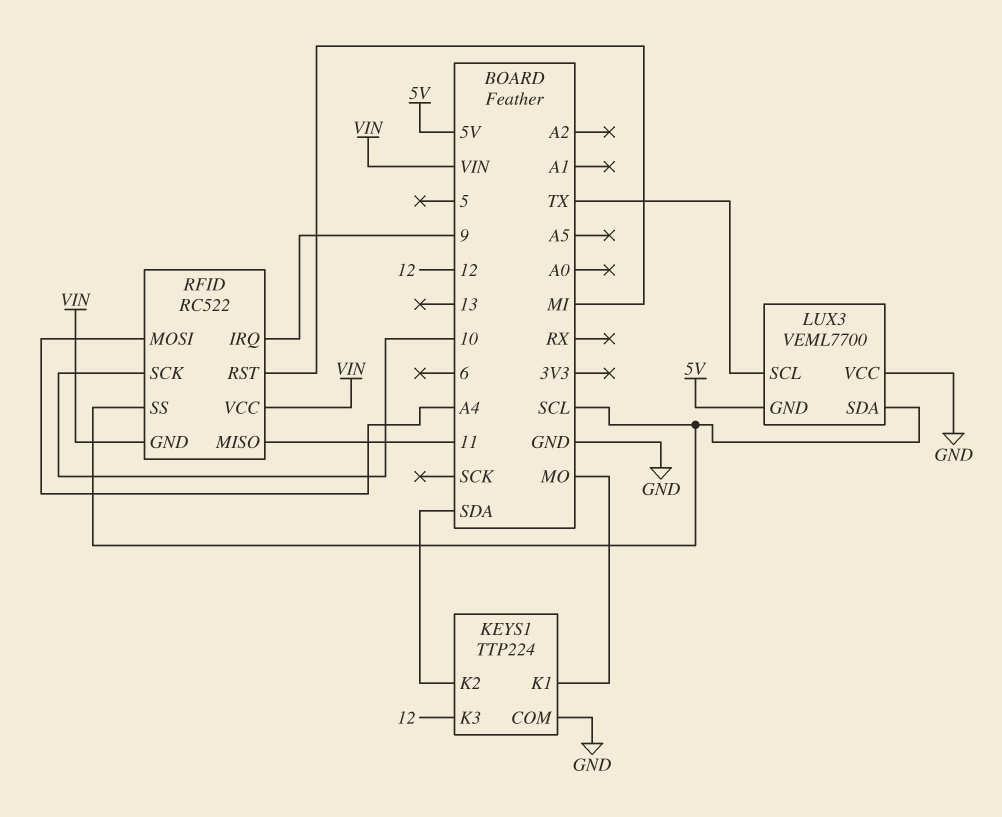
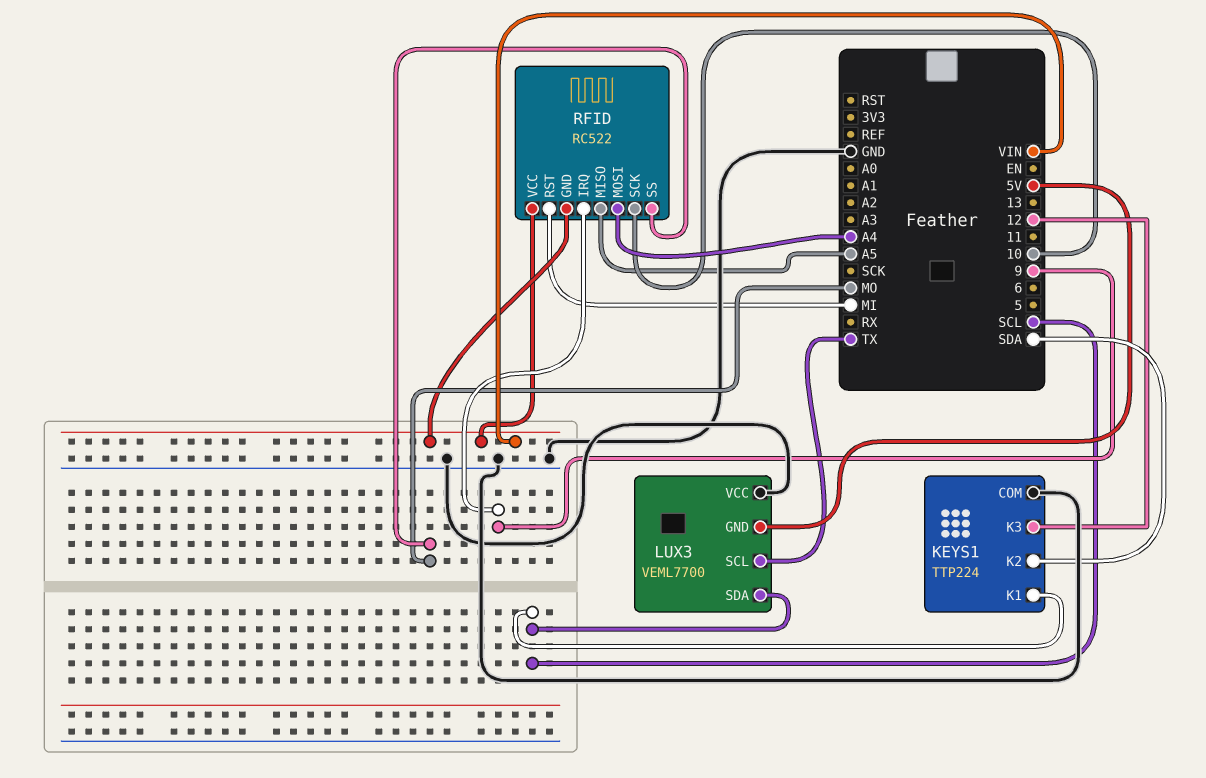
KEYS1 pin K1: MO -> SCL
RFID pin MISO: 11 -> A5
RFID pin SS: SCL -> MO

